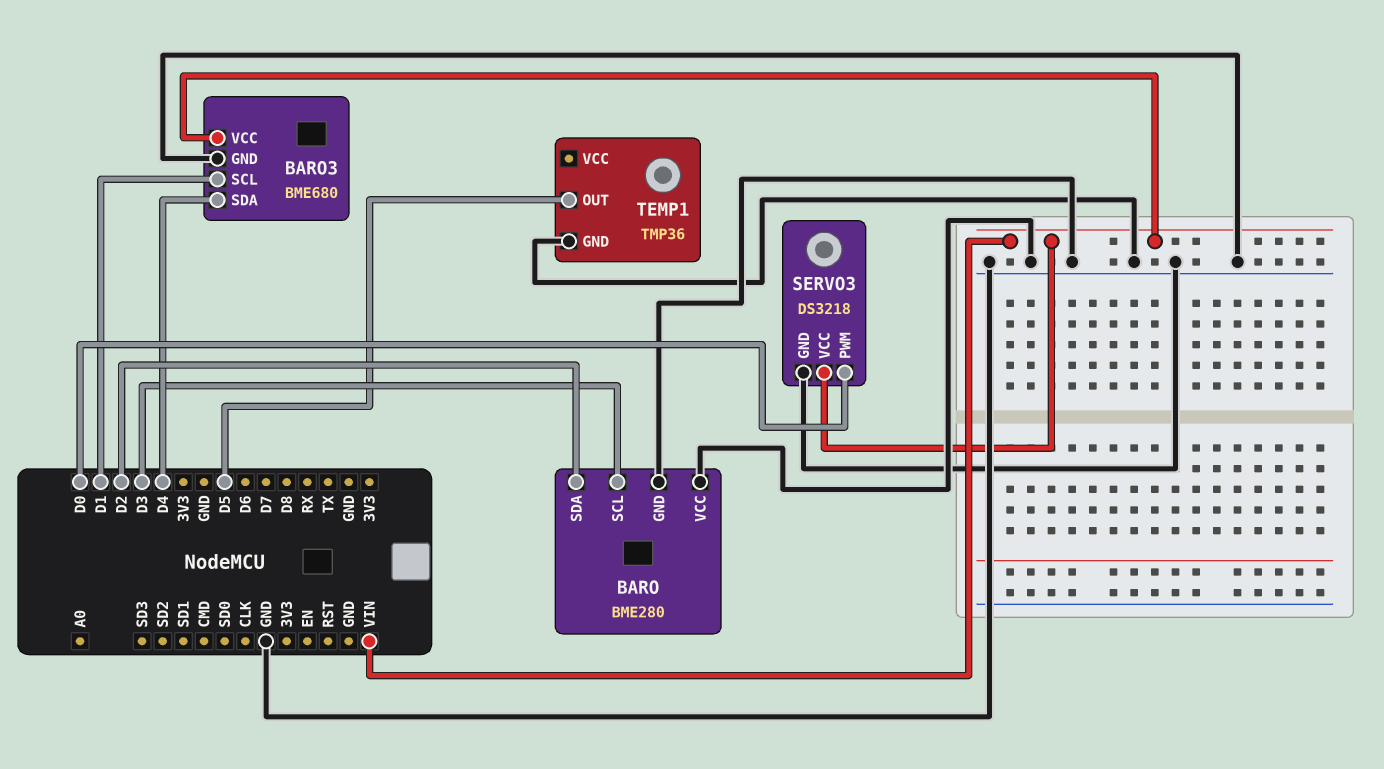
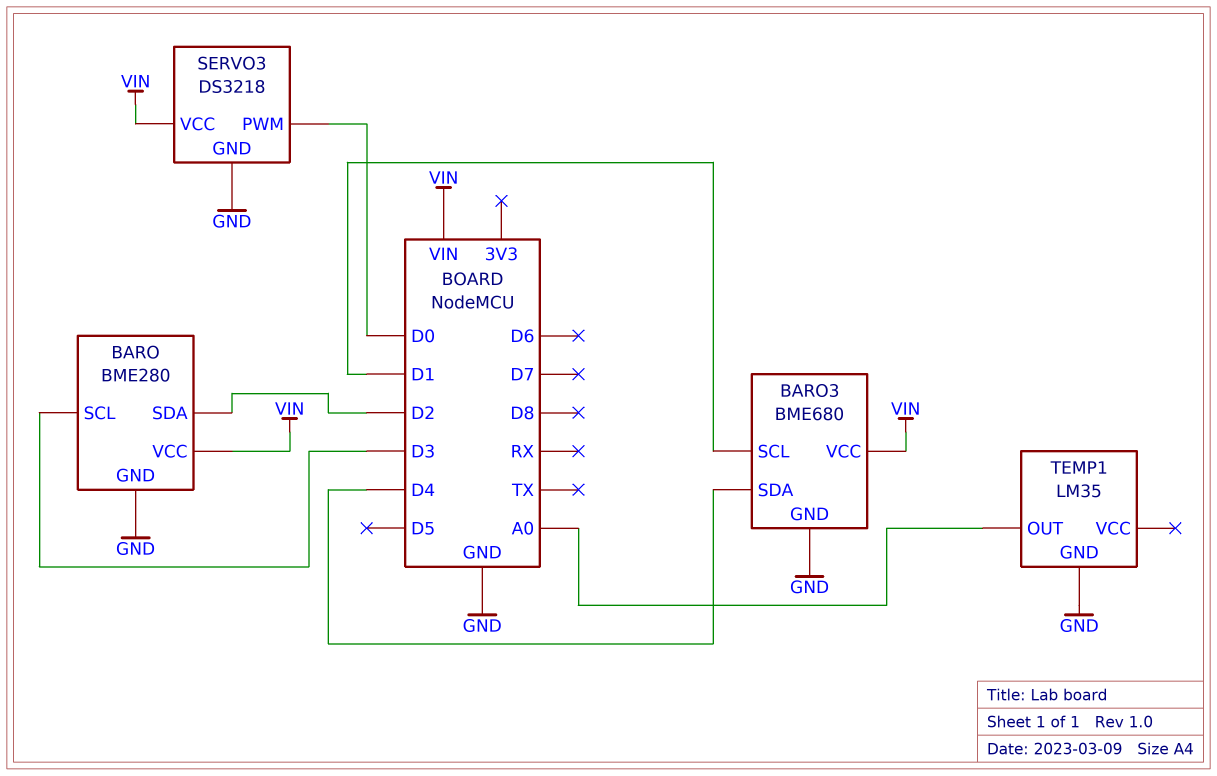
BARO pin VCC: GND -> VIN
TEMP1: TMP36 -> LM35
TEMP1 pin OUT: D5 -> A0

